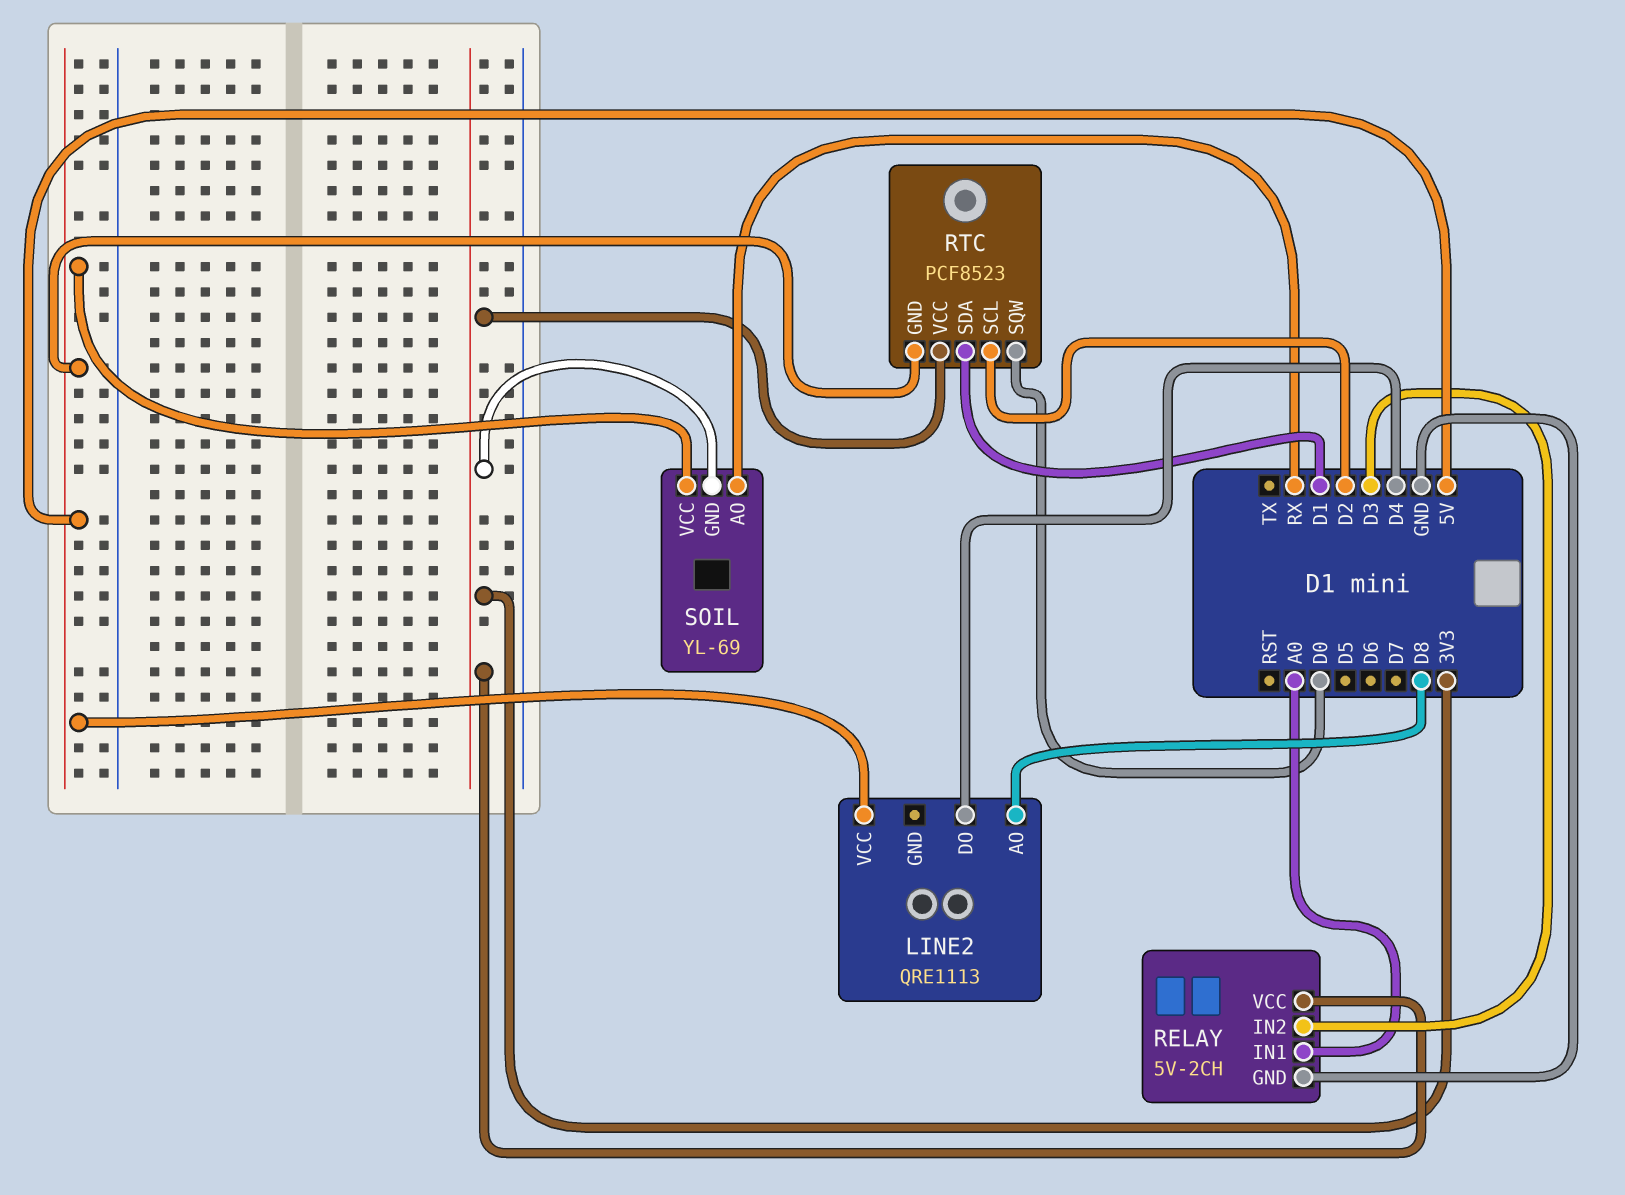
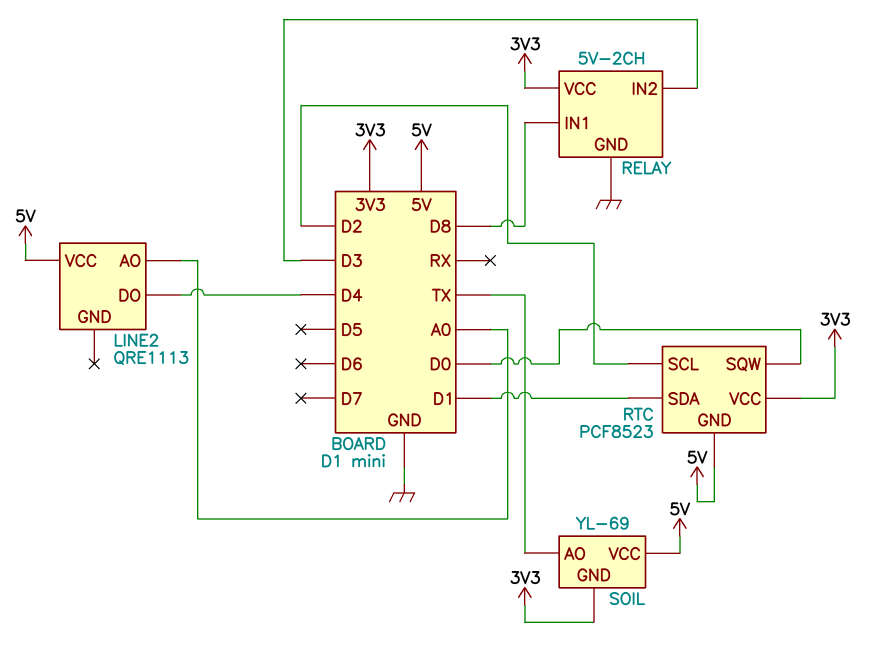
LINE2 pin AO: D8 -> A0
RELAY pin IN1: A0 -> D8
SOIL pin AO: RX -> TX

